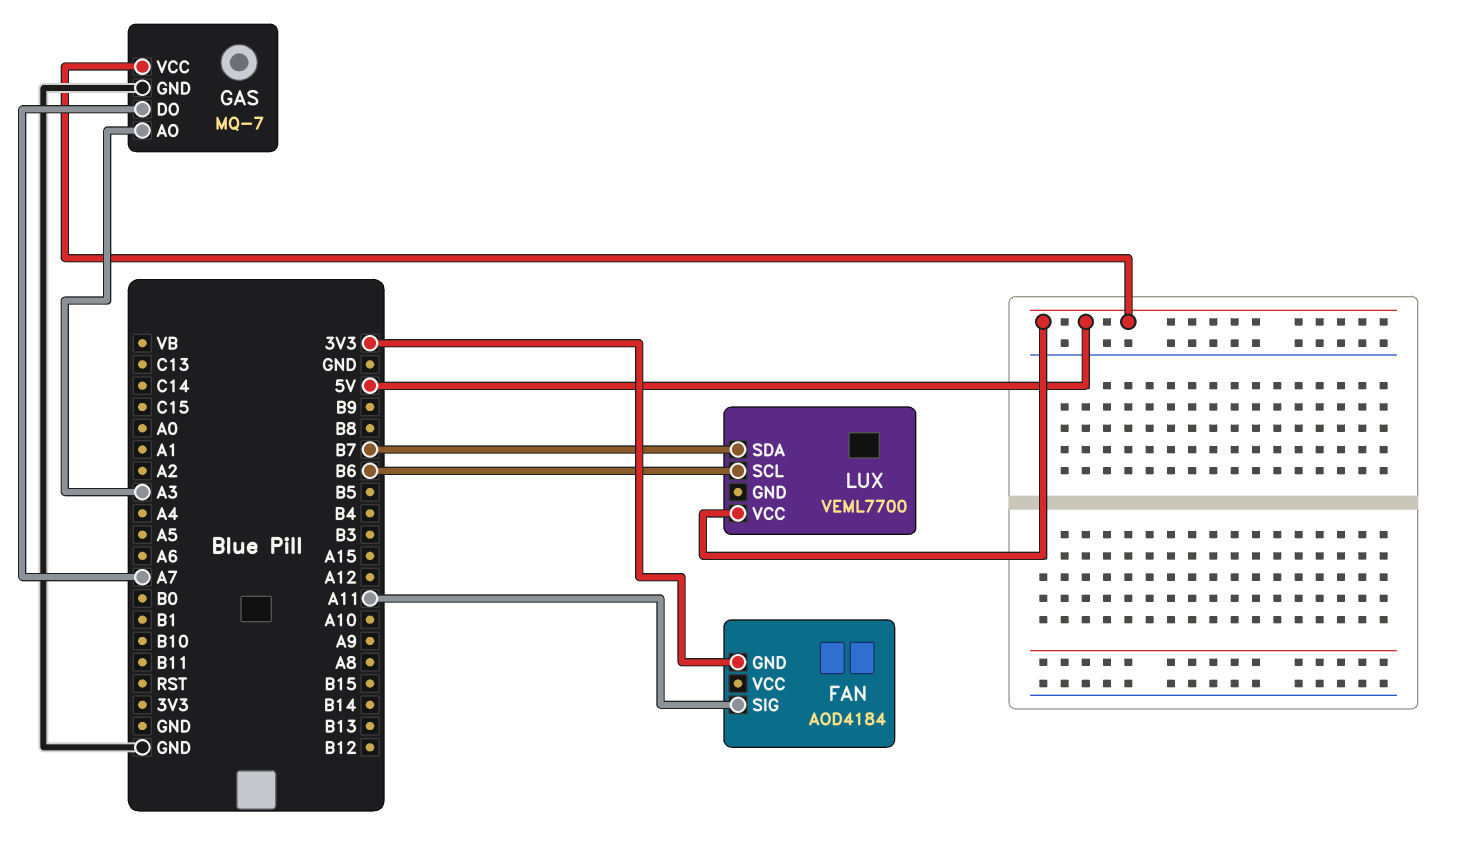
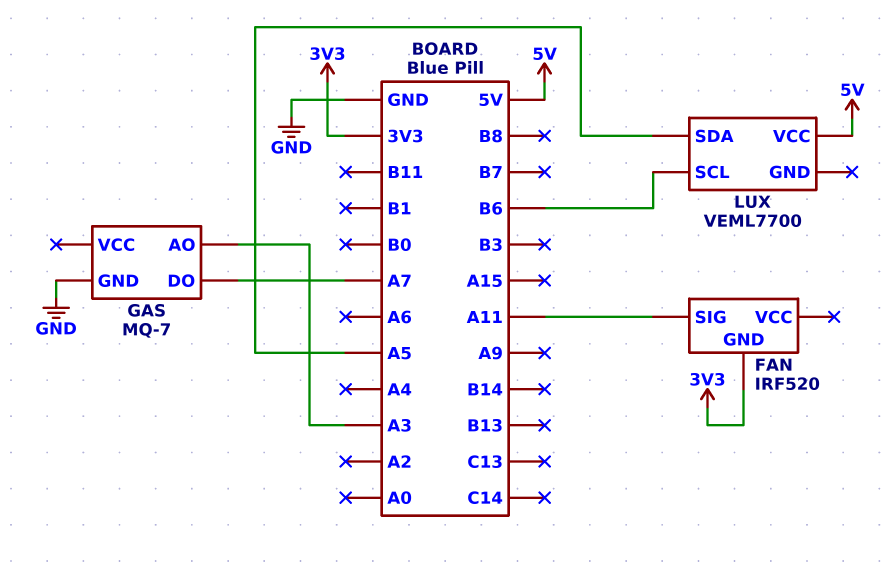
FAN: AOD4184 -> IRF520
GAS pin VCC: 5V -> none
LUX pin SDA: B7 -> A5

